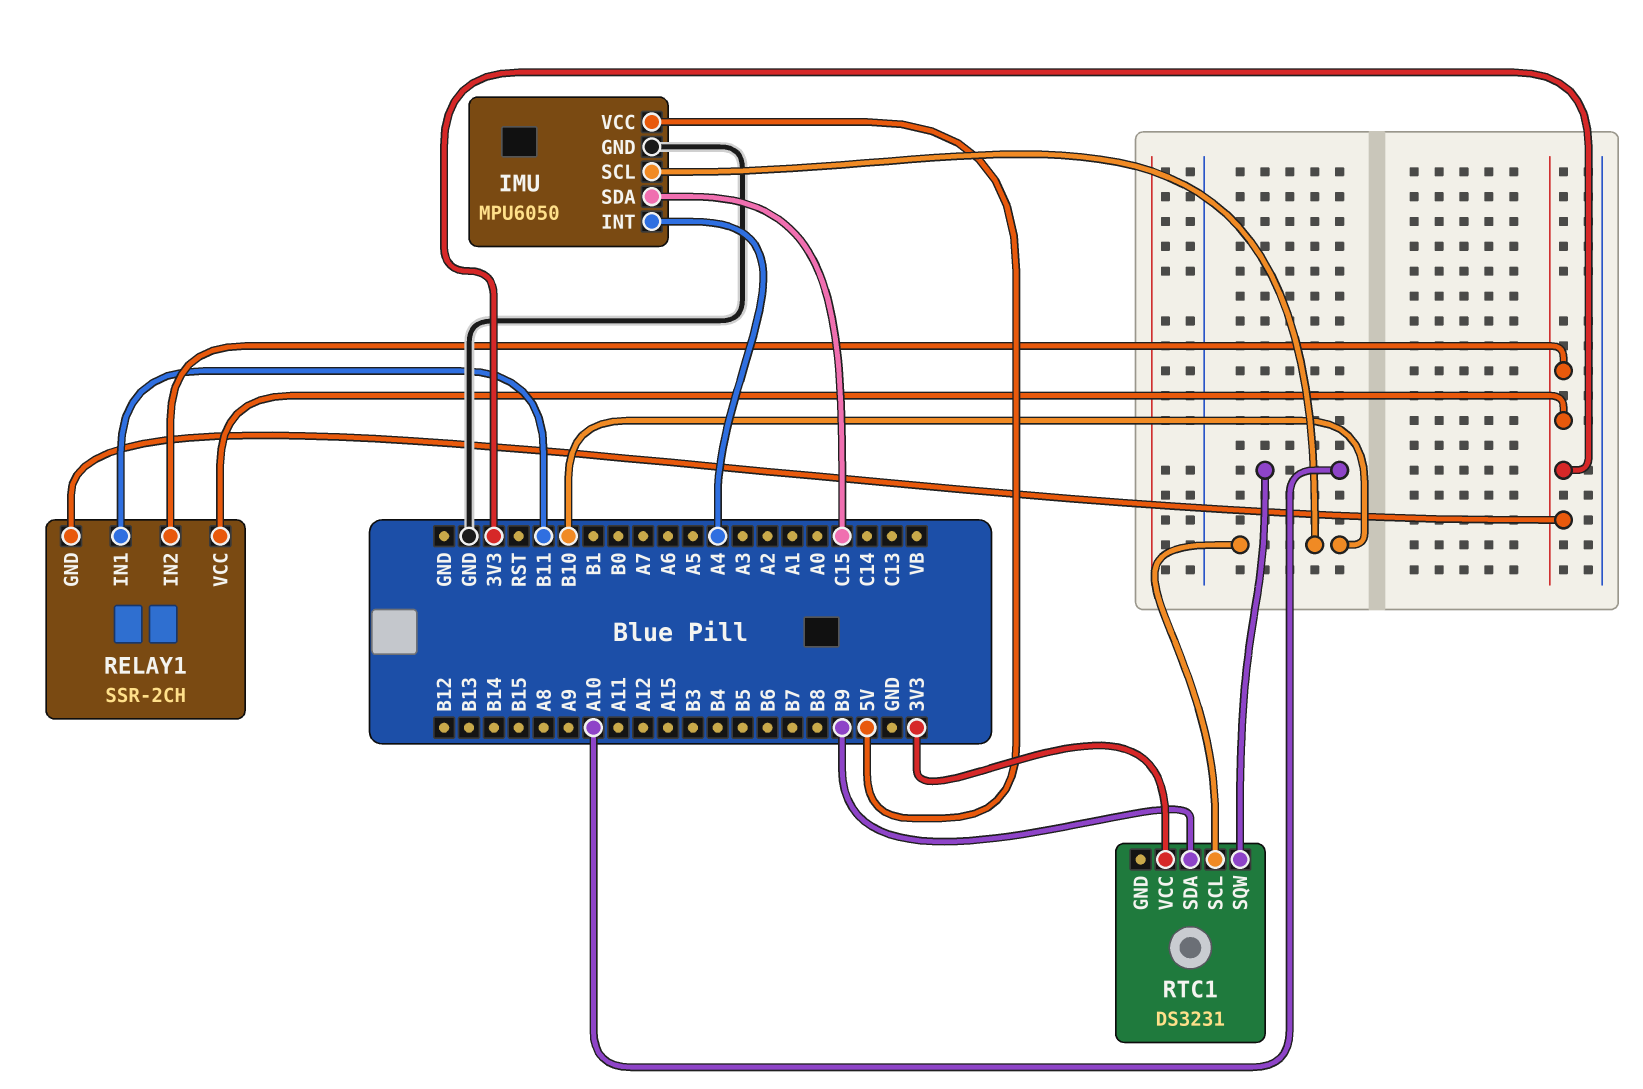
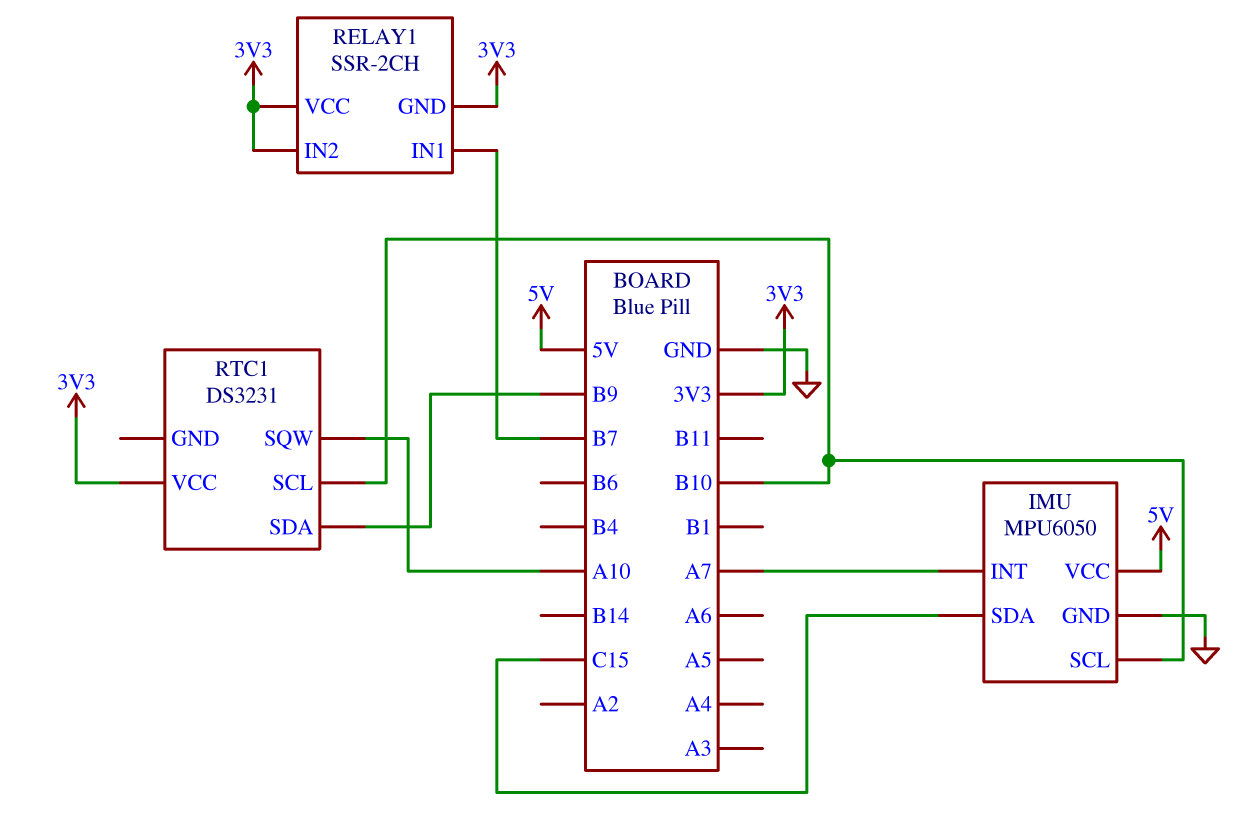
IMU pin INT: A4 -> A7
RELAY1 pin IN1: B11 -> B7

